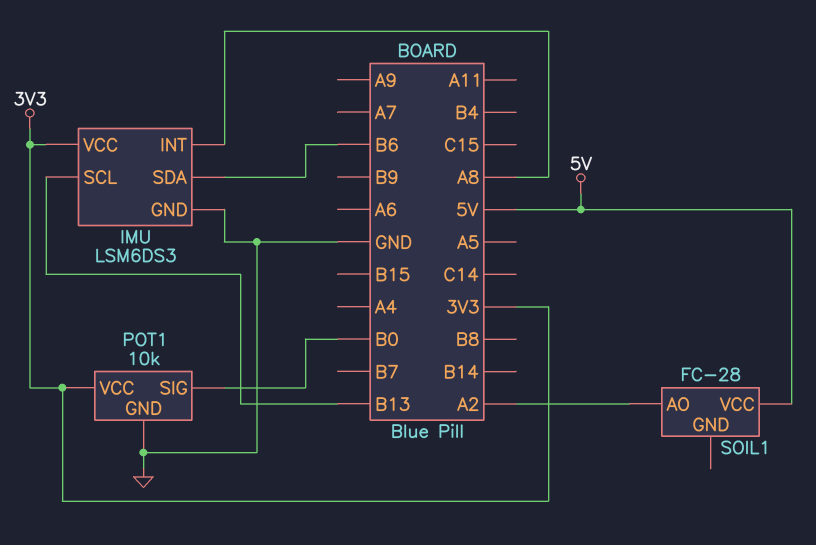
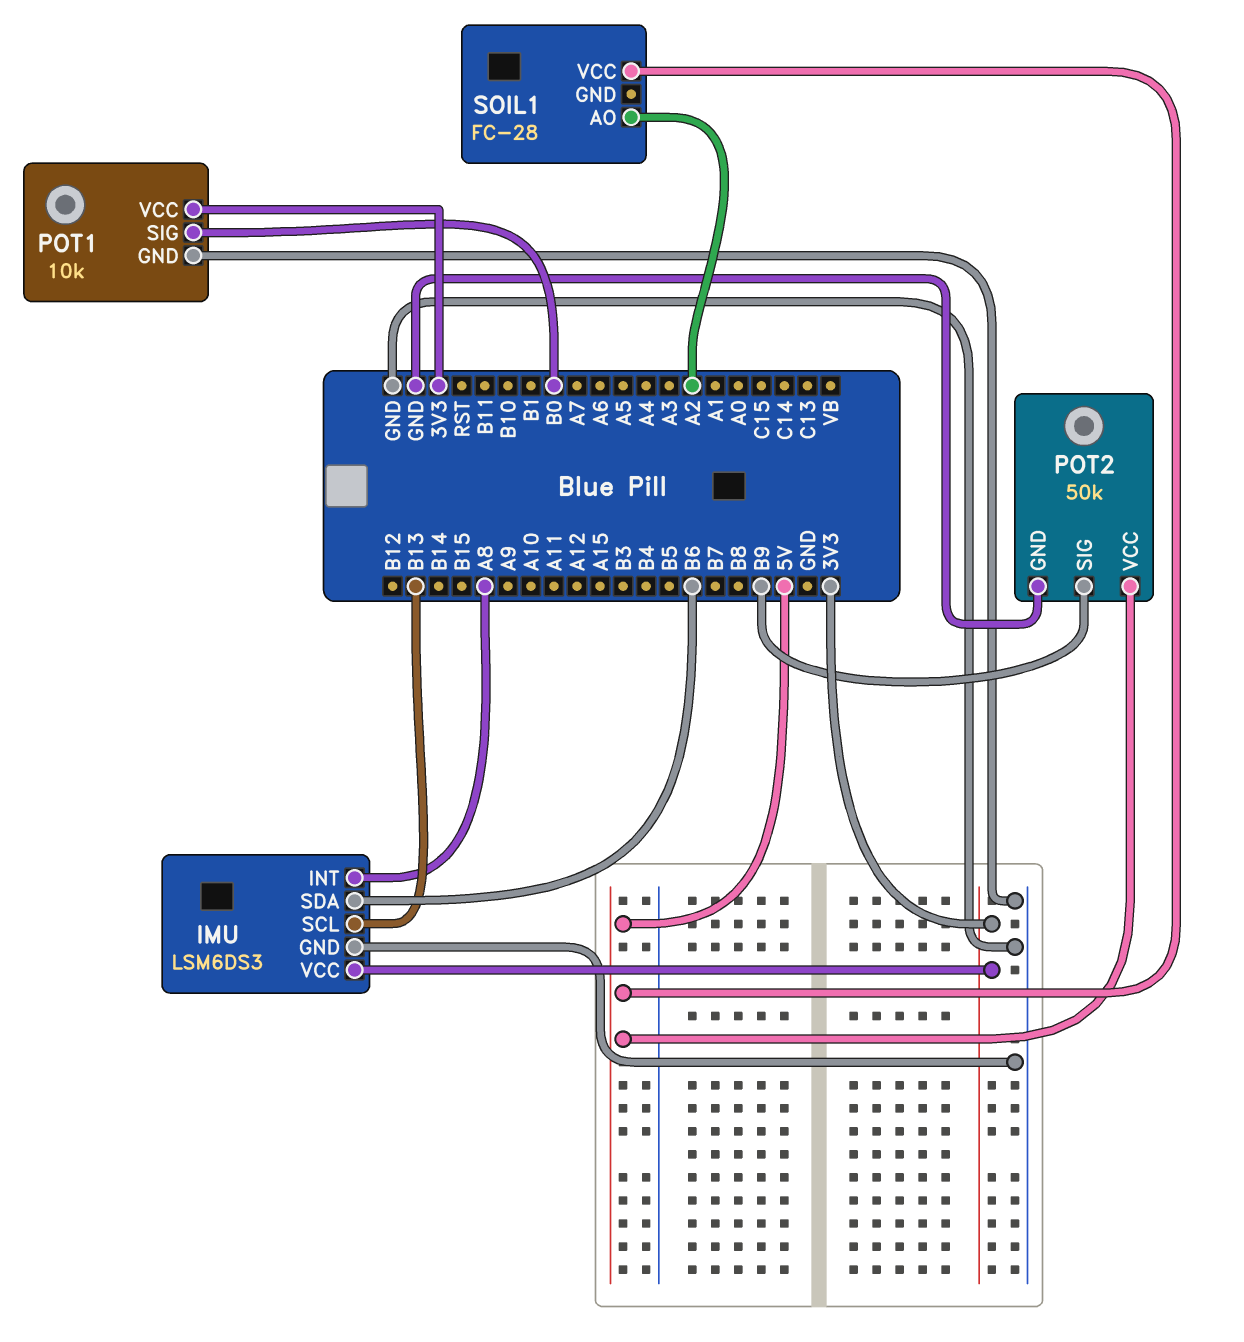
POT2: none -> 50k
POT2 pin GND: none -> GND
POT2 pin SIG: none -> B9
POT2 pin VCC: none -> 5V

